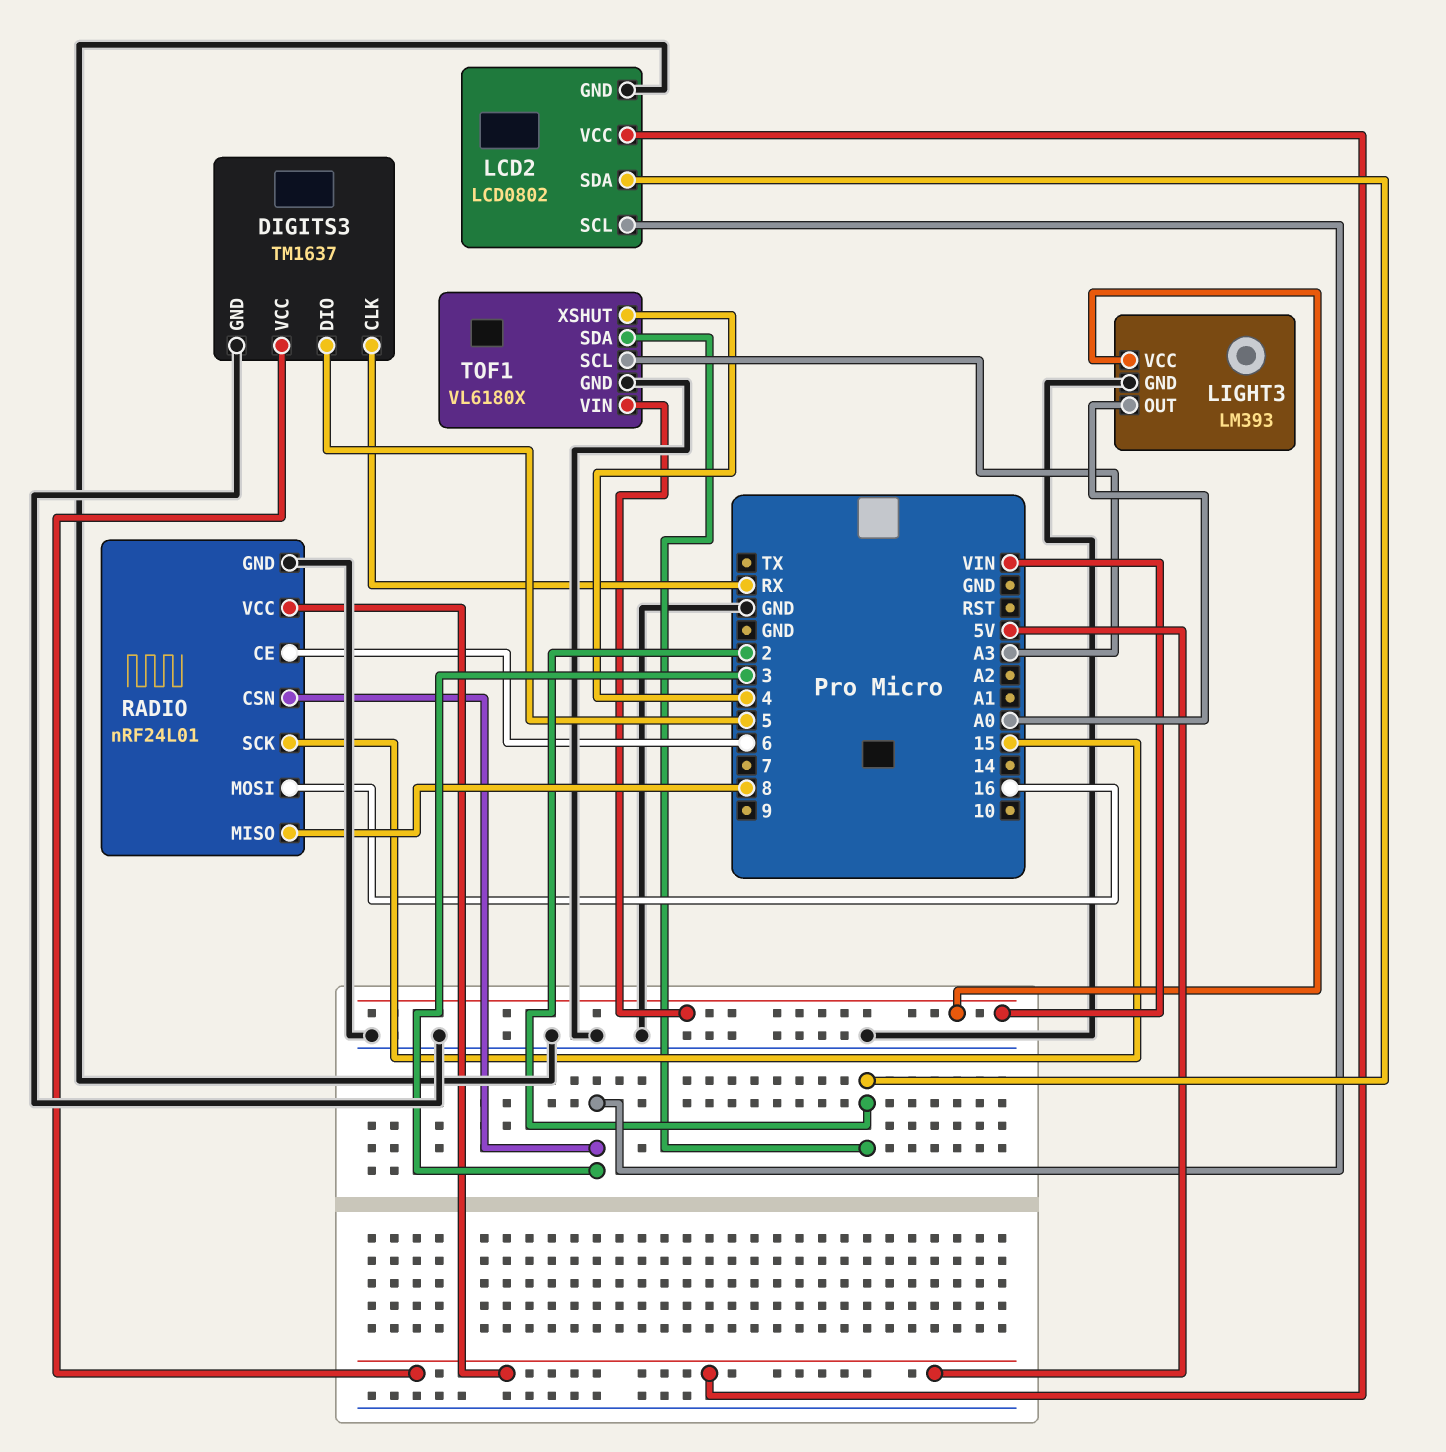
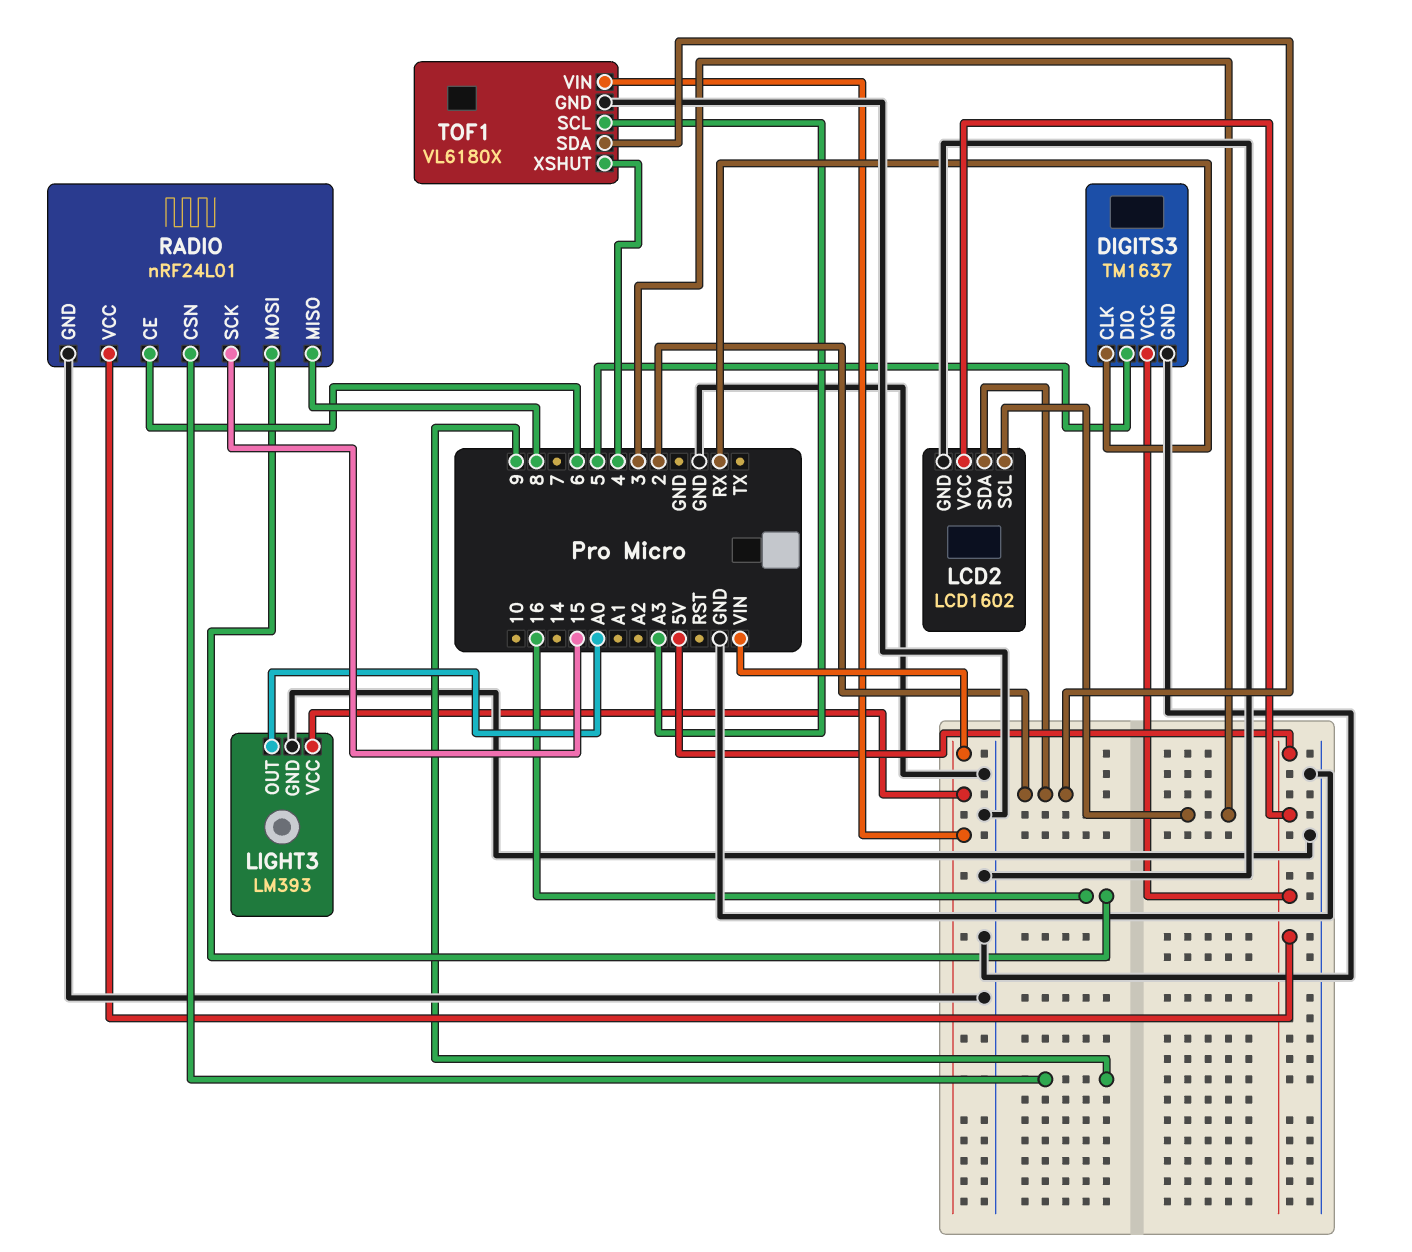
LCD2: LCD0802 -> LCD1602
RADIO pin CSN: 3 -> 9

